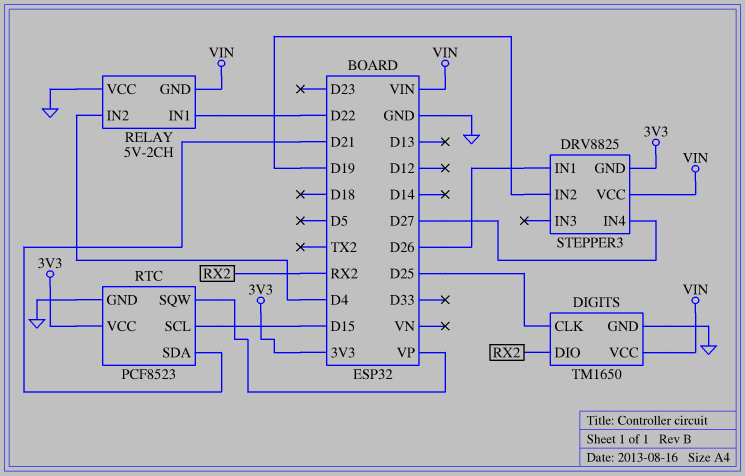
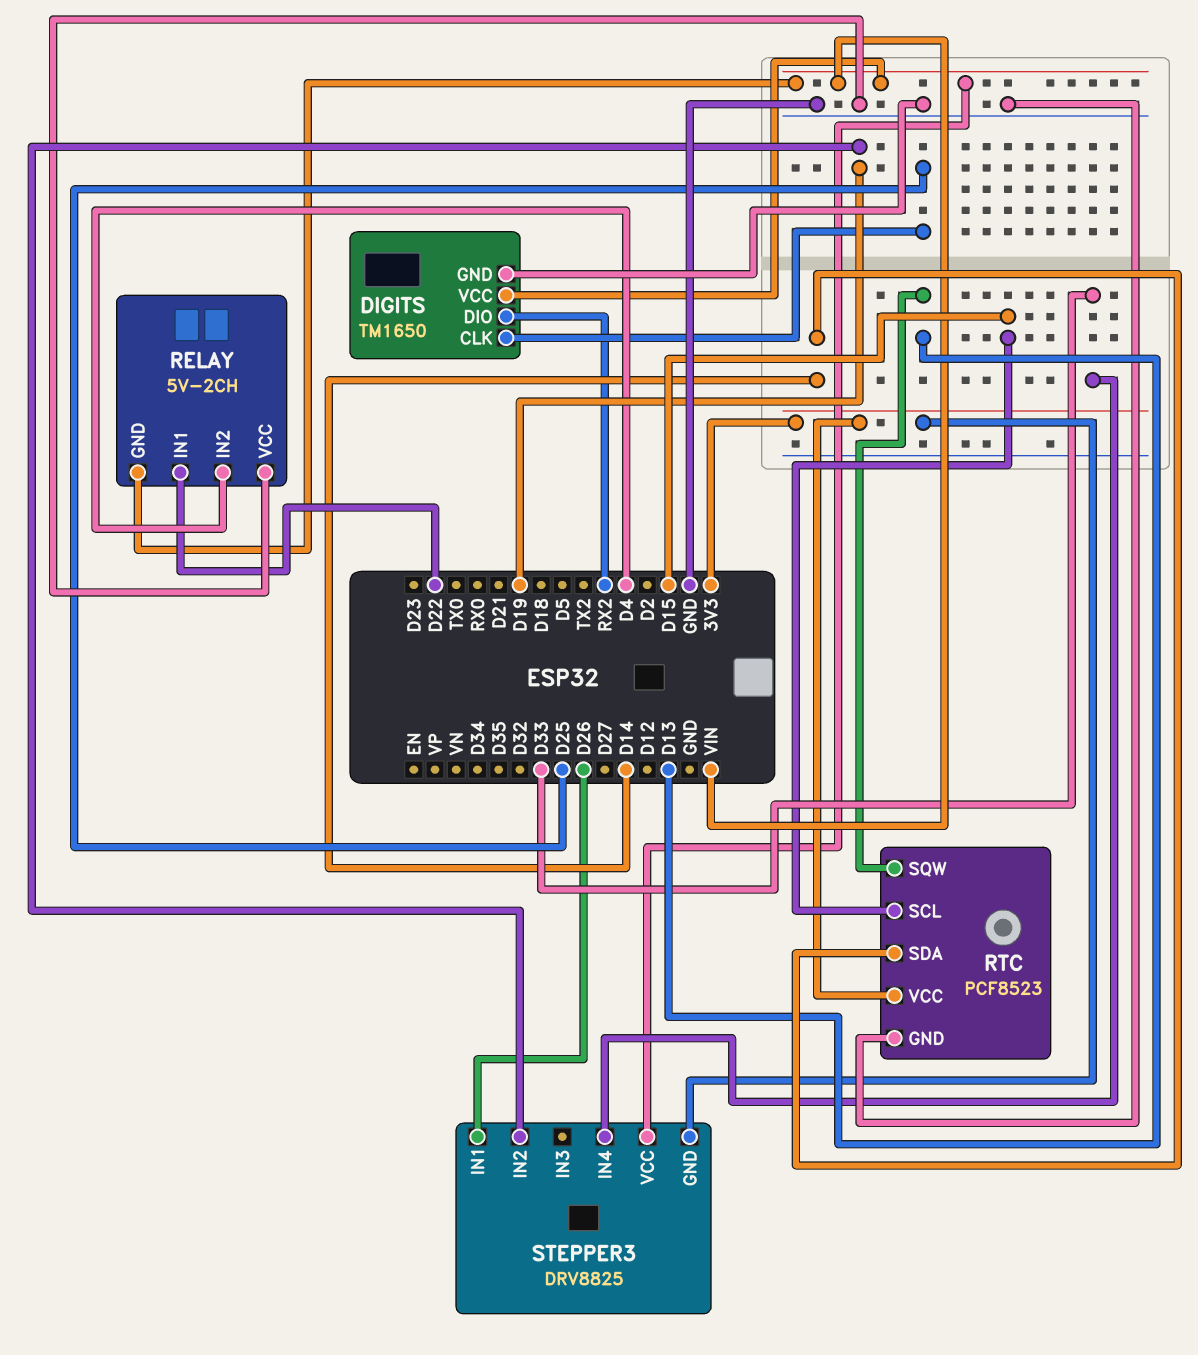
RTC pin SDA: D21 -> D14
RTC pin SQW: VP -> D13
STEPPER3 pin IN4: D27 -> D33

